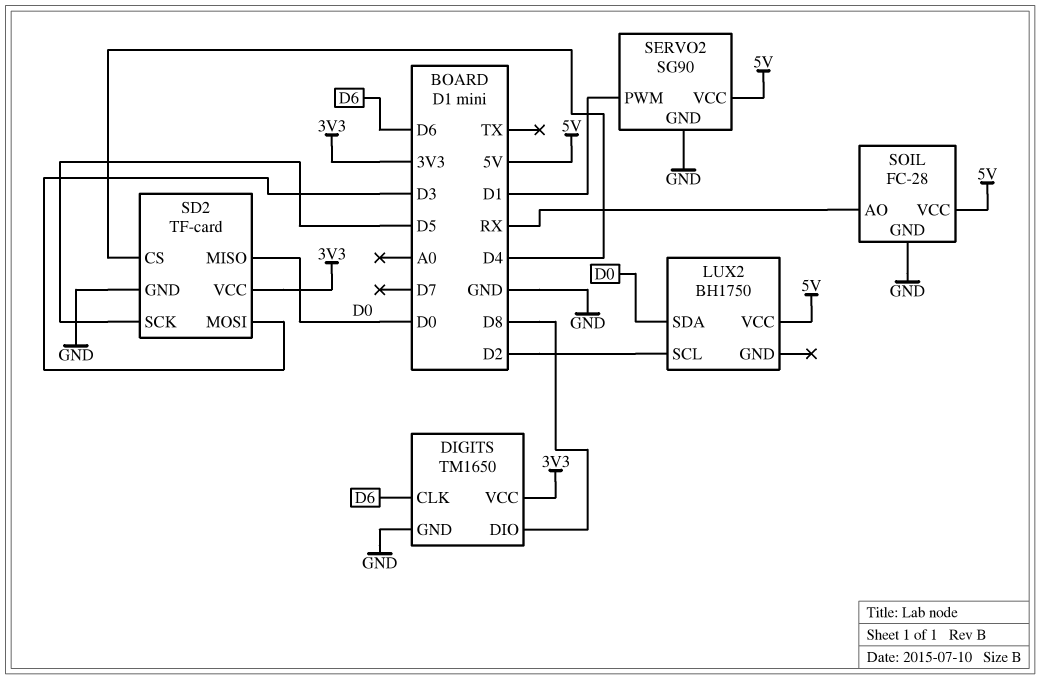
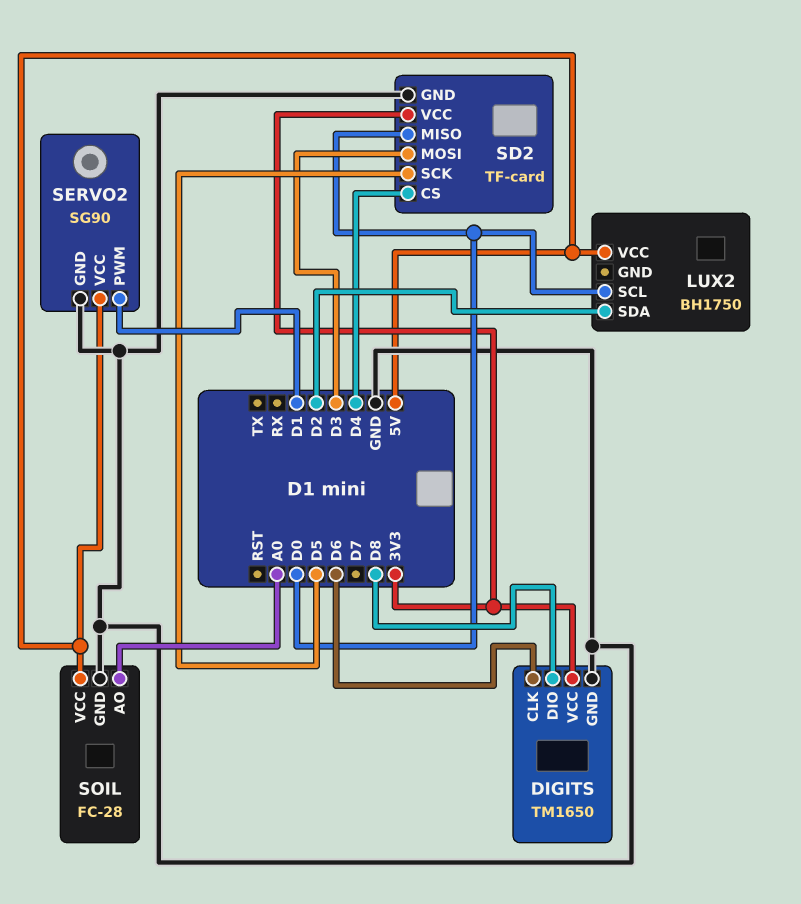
LUX2 pin SCL: D2 -> D0
LUX2 pin SDA: D0 -> D2
SOIL pin AO: RX -> A0

